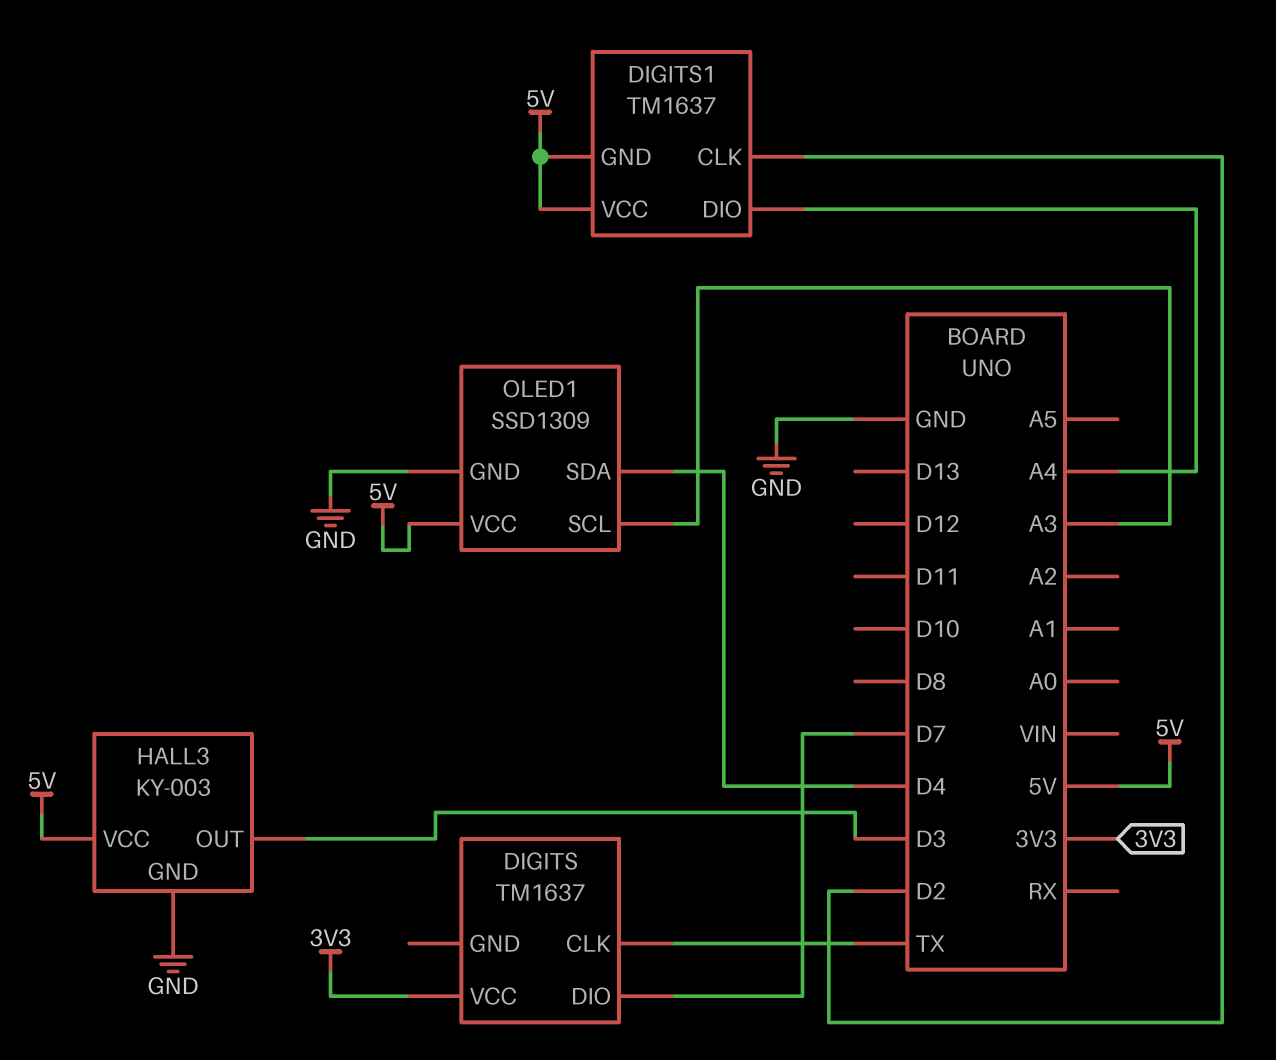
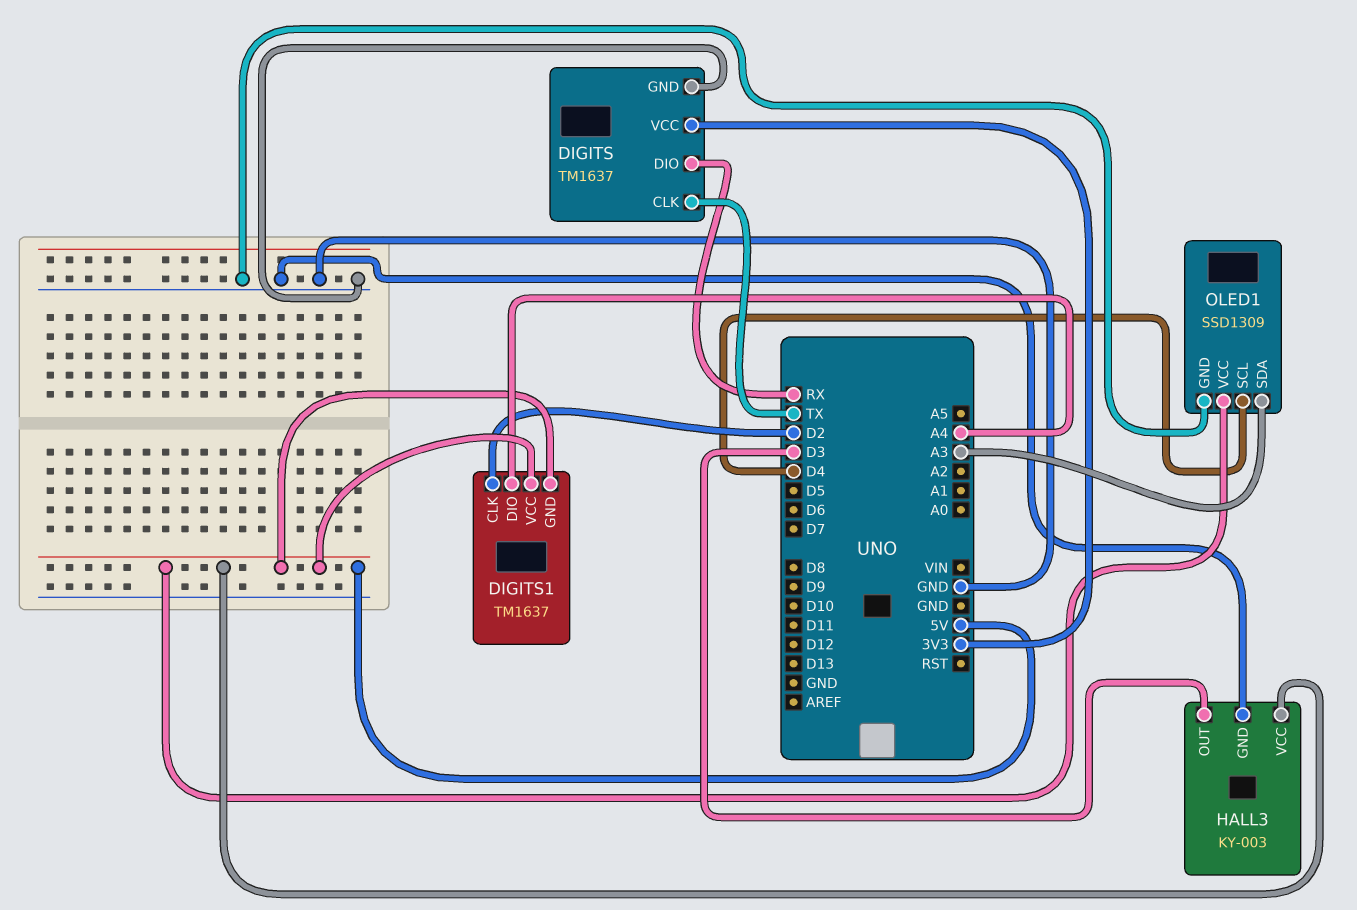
DIGITS pin DIO: D7 -> RX
DIGITS pin GND: none -> GND
OLED1 pin SCL: A3 -> D4
OLED1 pin SDA: D4 -> A3

